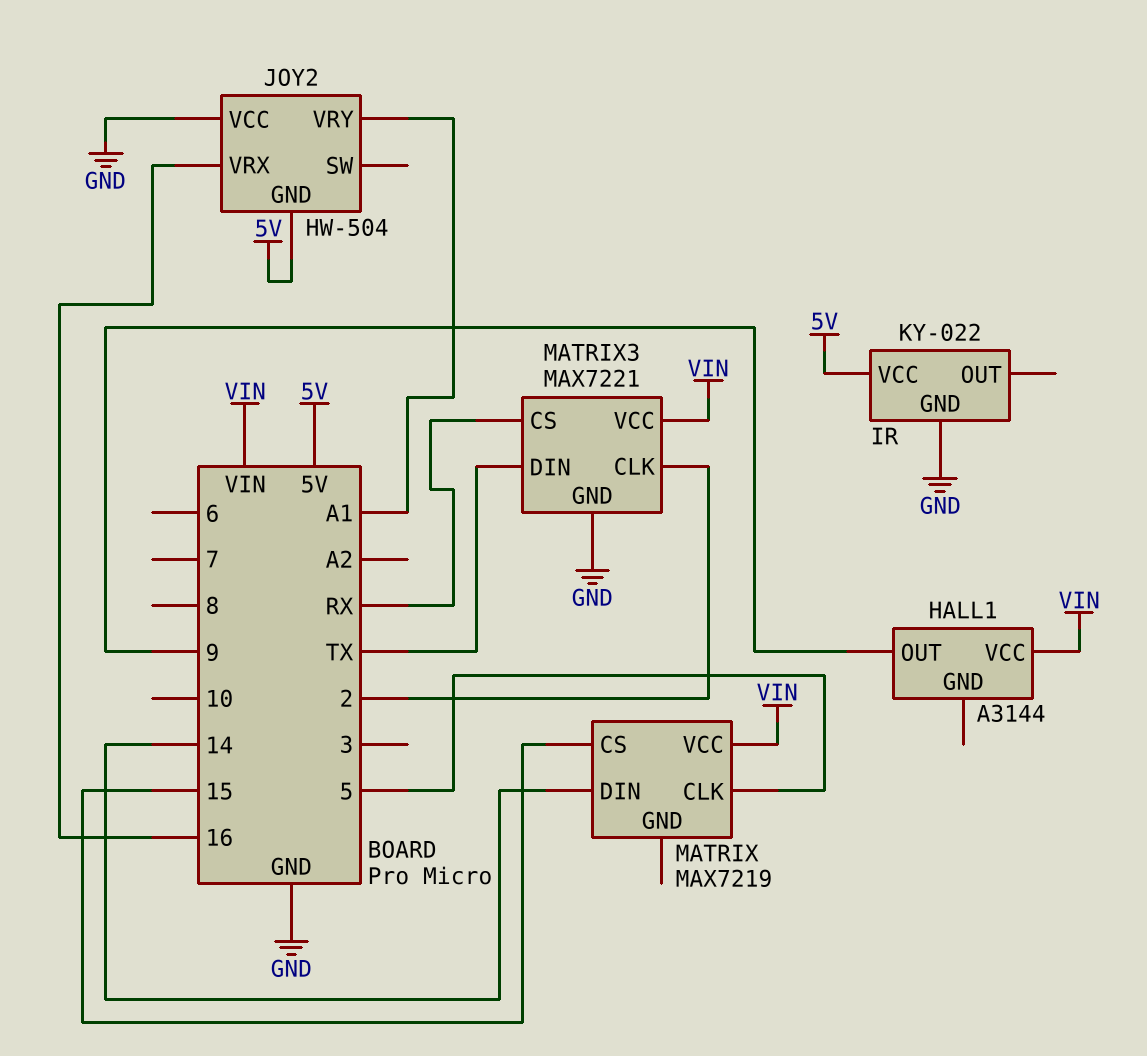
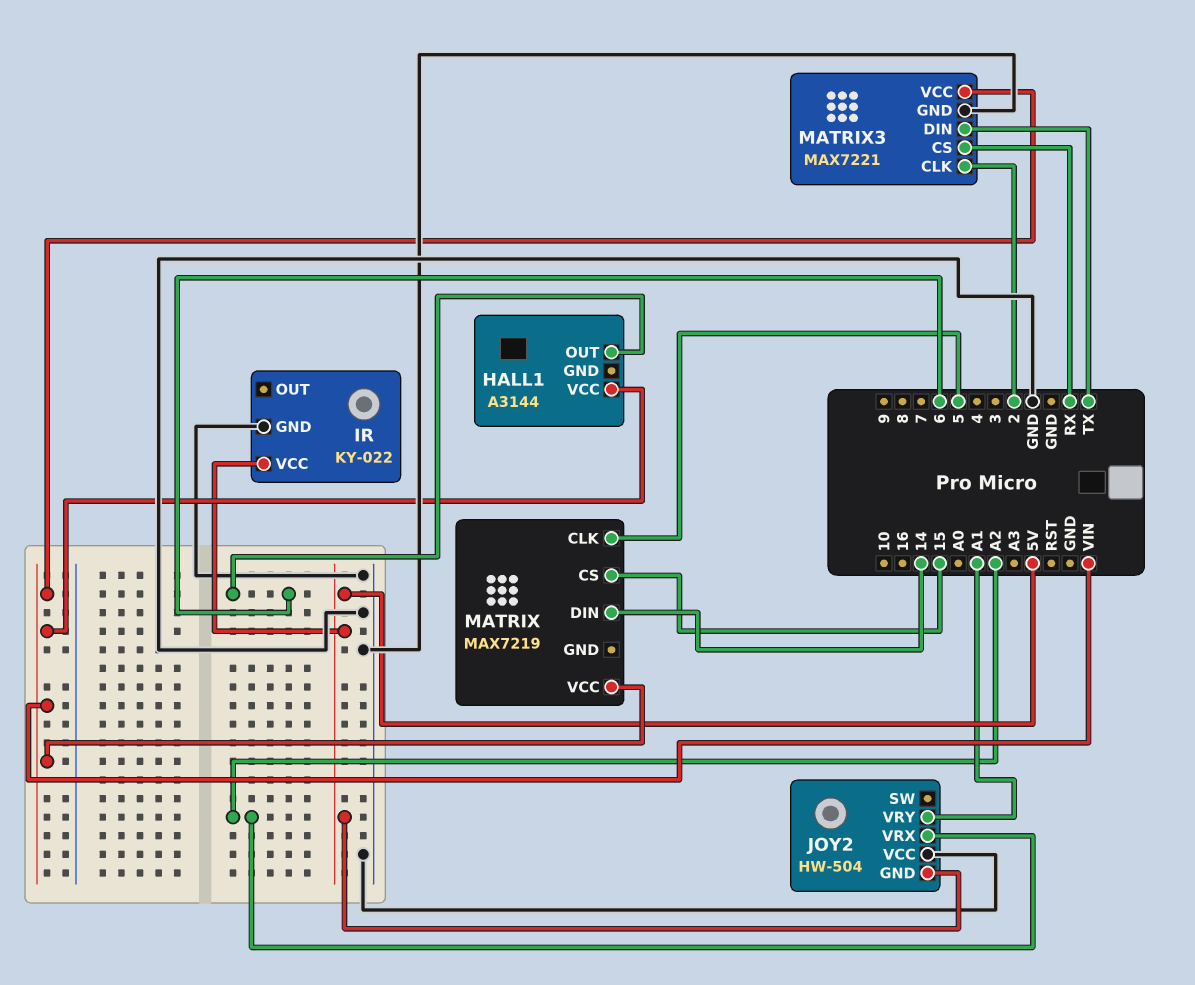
HALL1 pin OUT: 9 -> 6
JOY2 pin VRX: 16 -> A2

